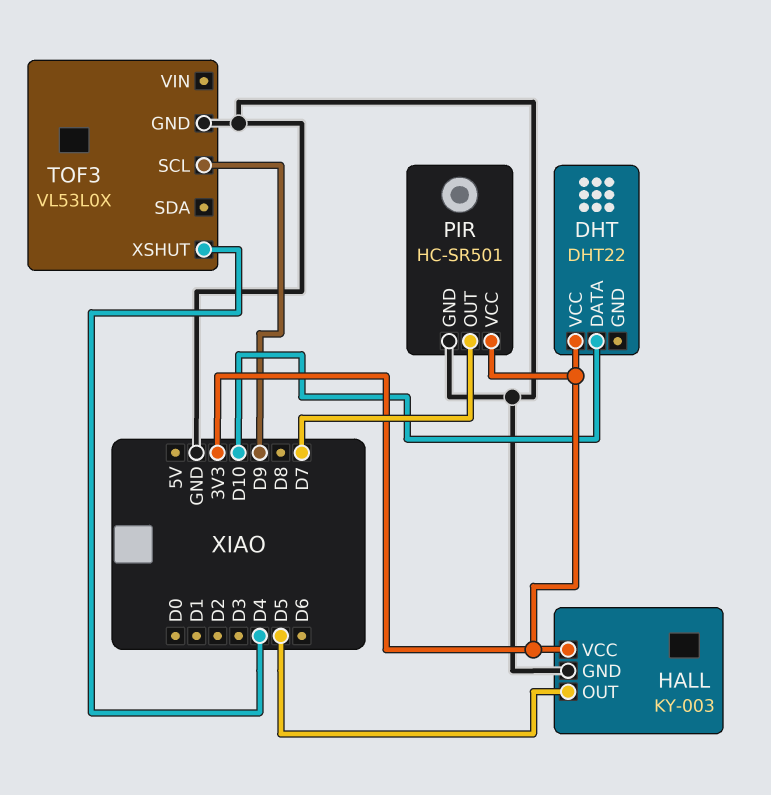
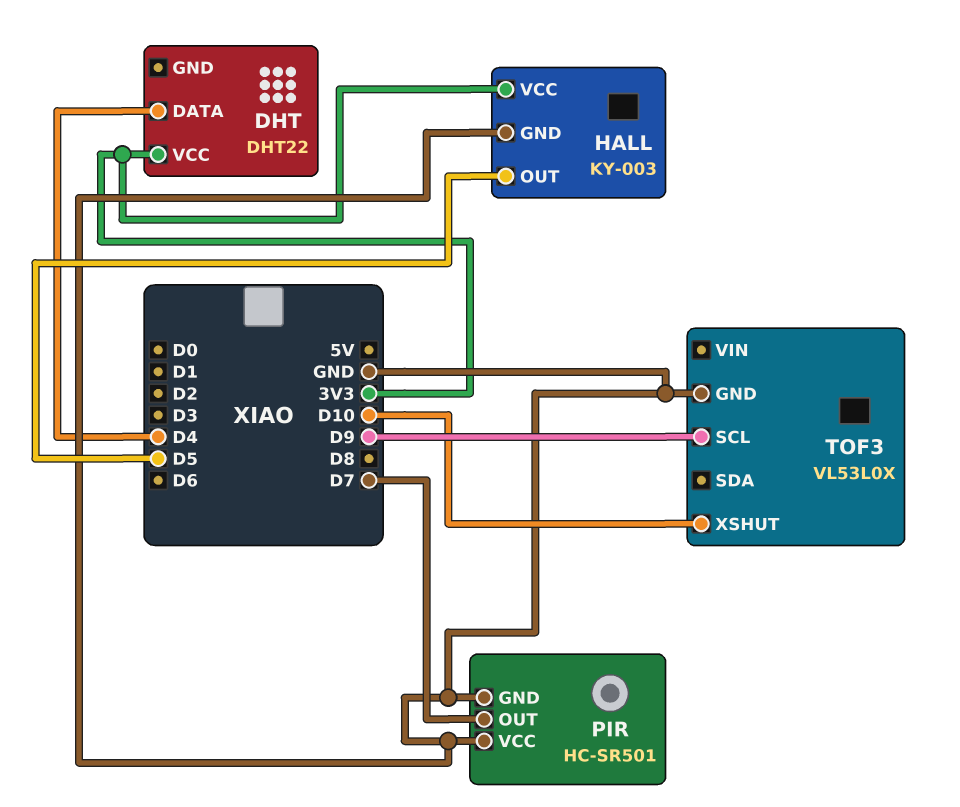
DHT pin DATA: D10 -> D4
PIR pin VCC: 3V3 -> GND
TOF3 pin XSHUT: D4 -> D10

